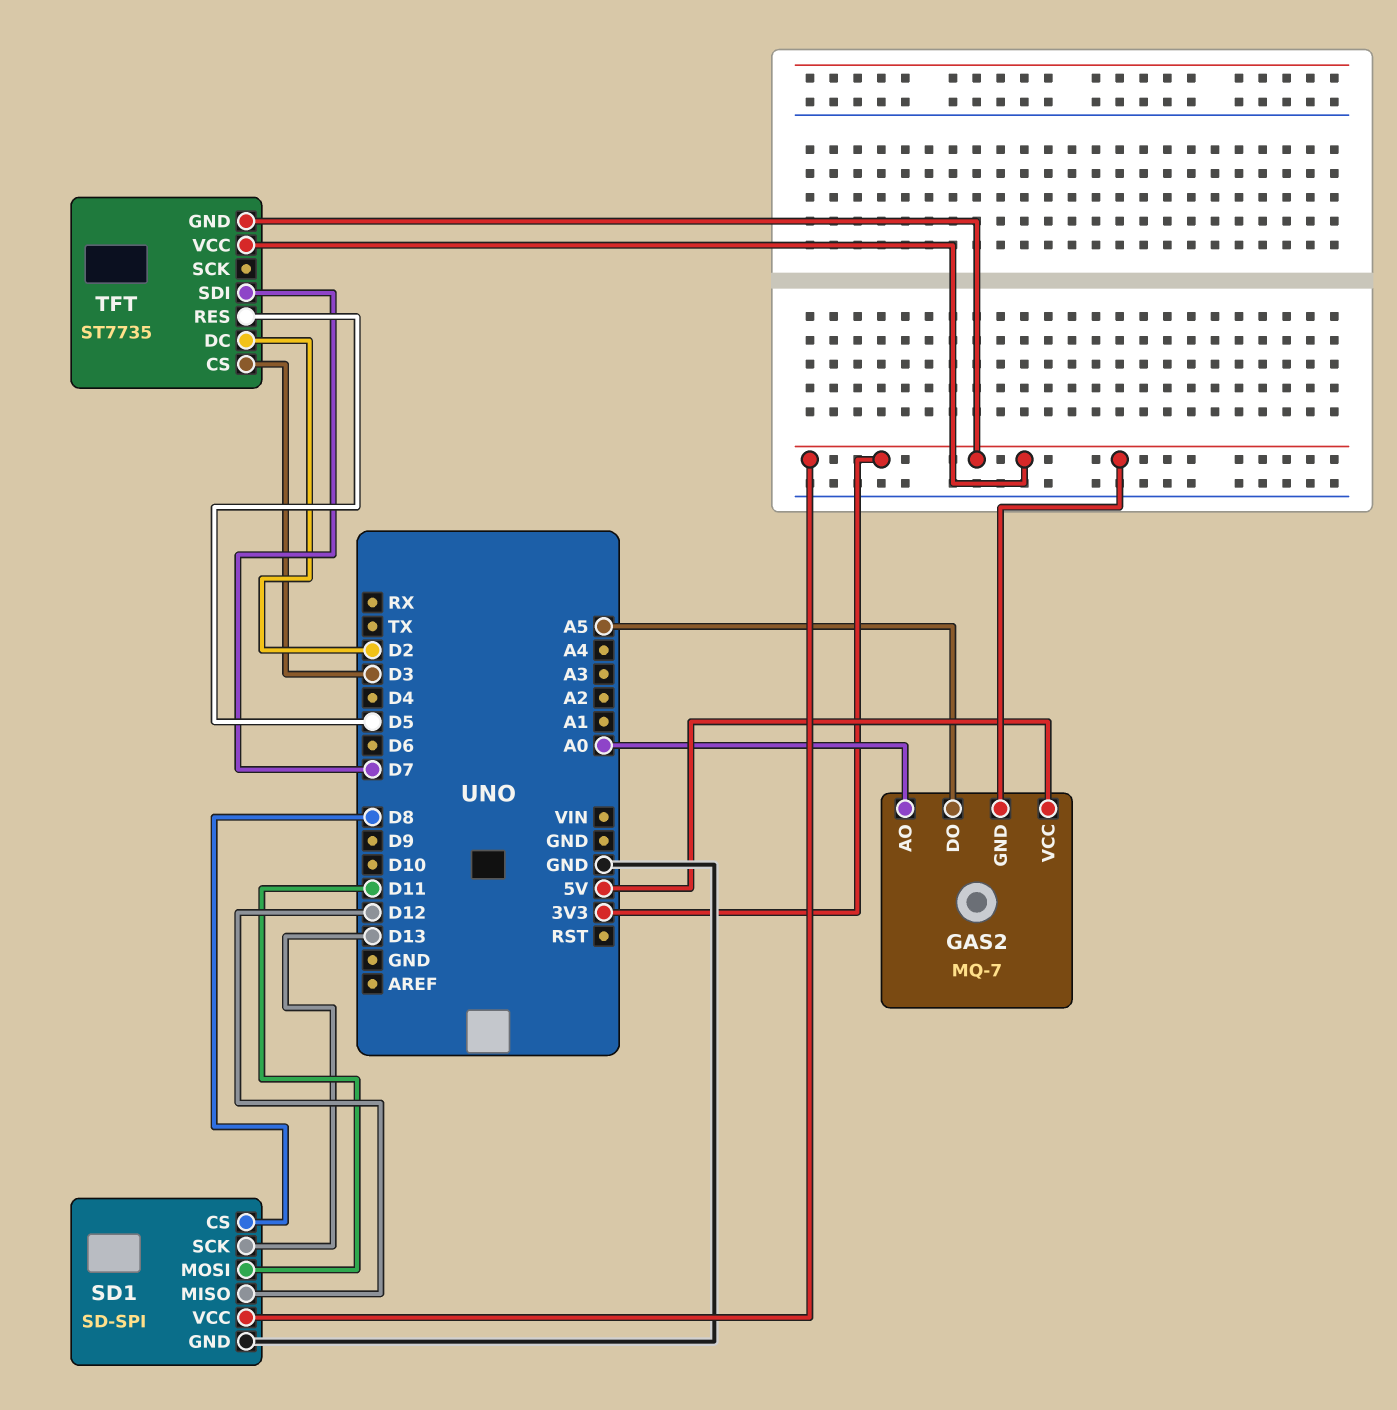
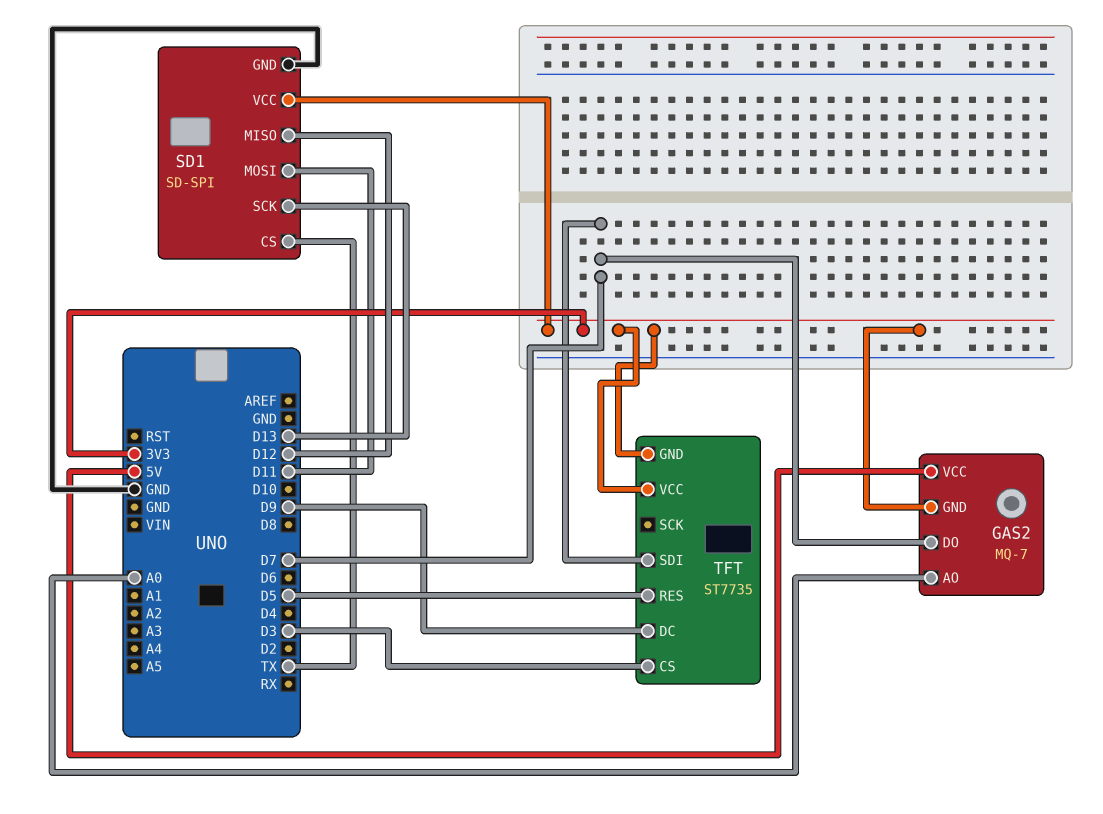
GAS2 pin DO: A5 -> D7
SD1 pin CS: D8 -> TX
TFT pin DC: D2 -> D9

